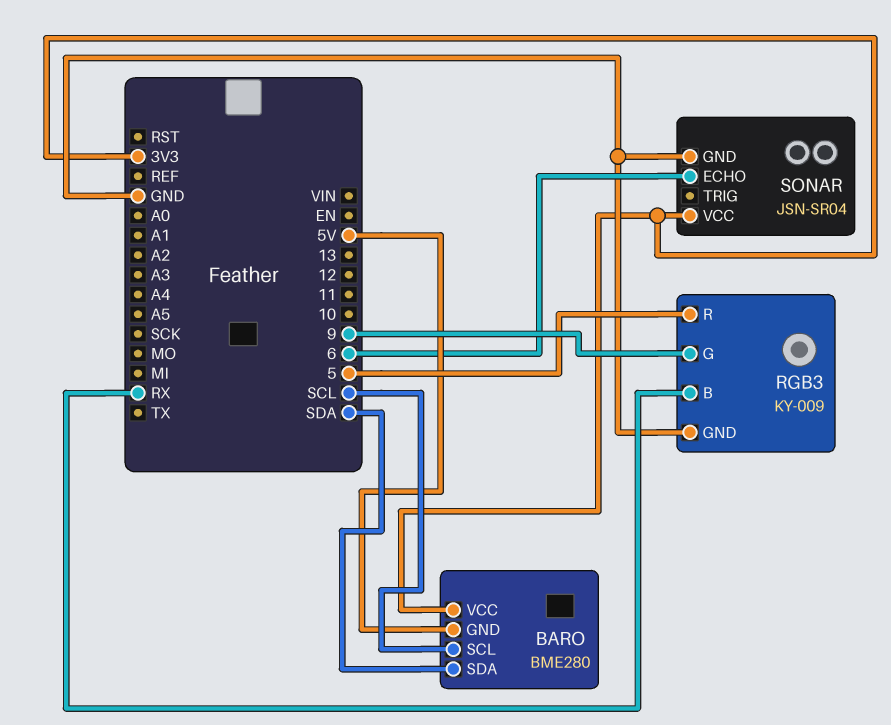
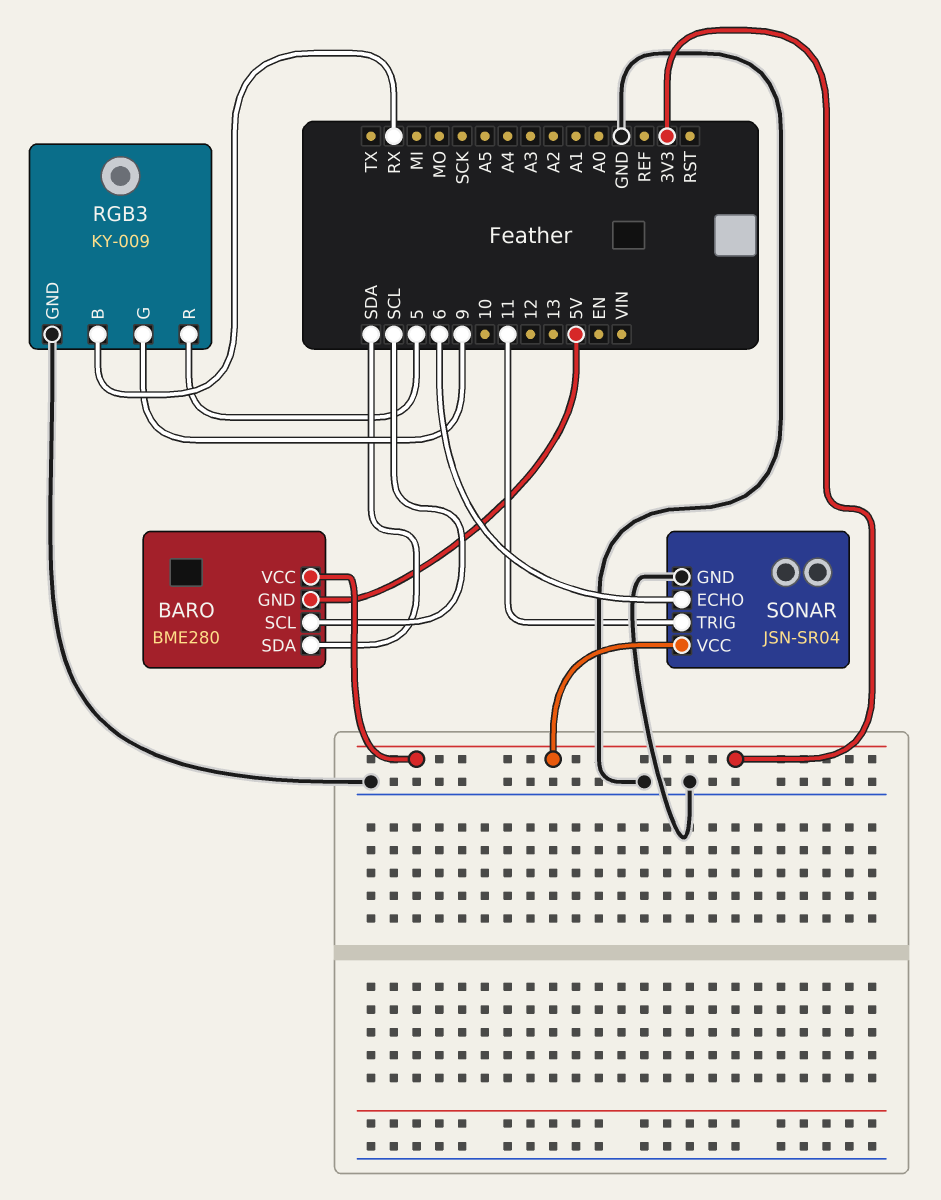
SONAR pin TRIG: none -> 11

